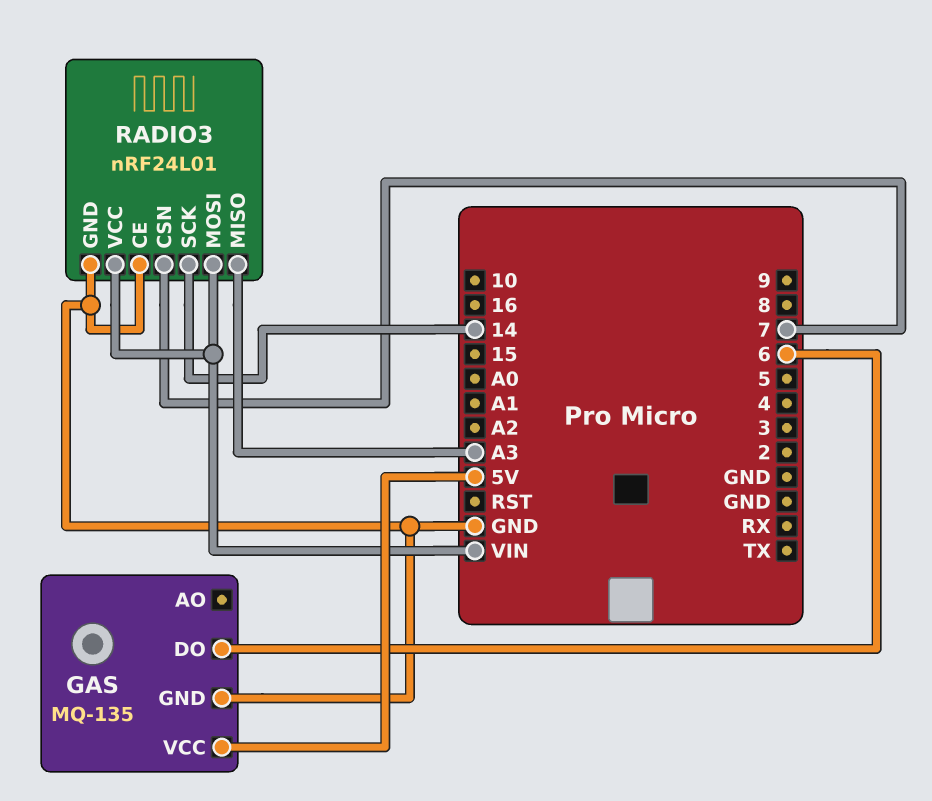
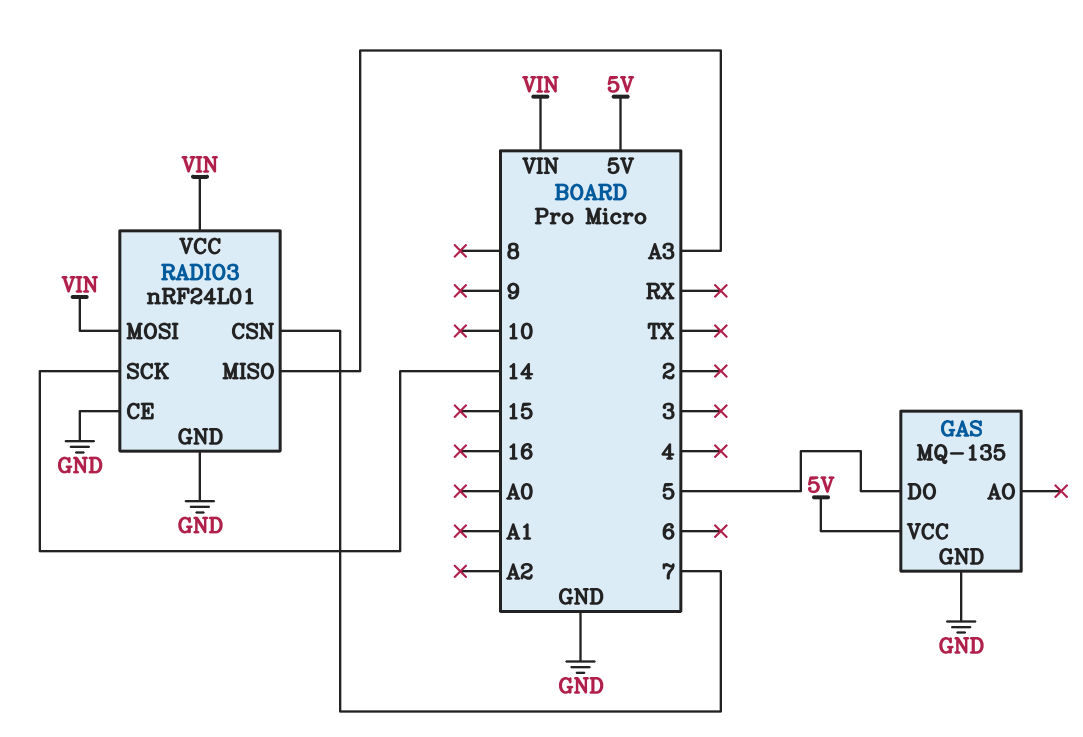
GAS pin DO: 6 -> 5

